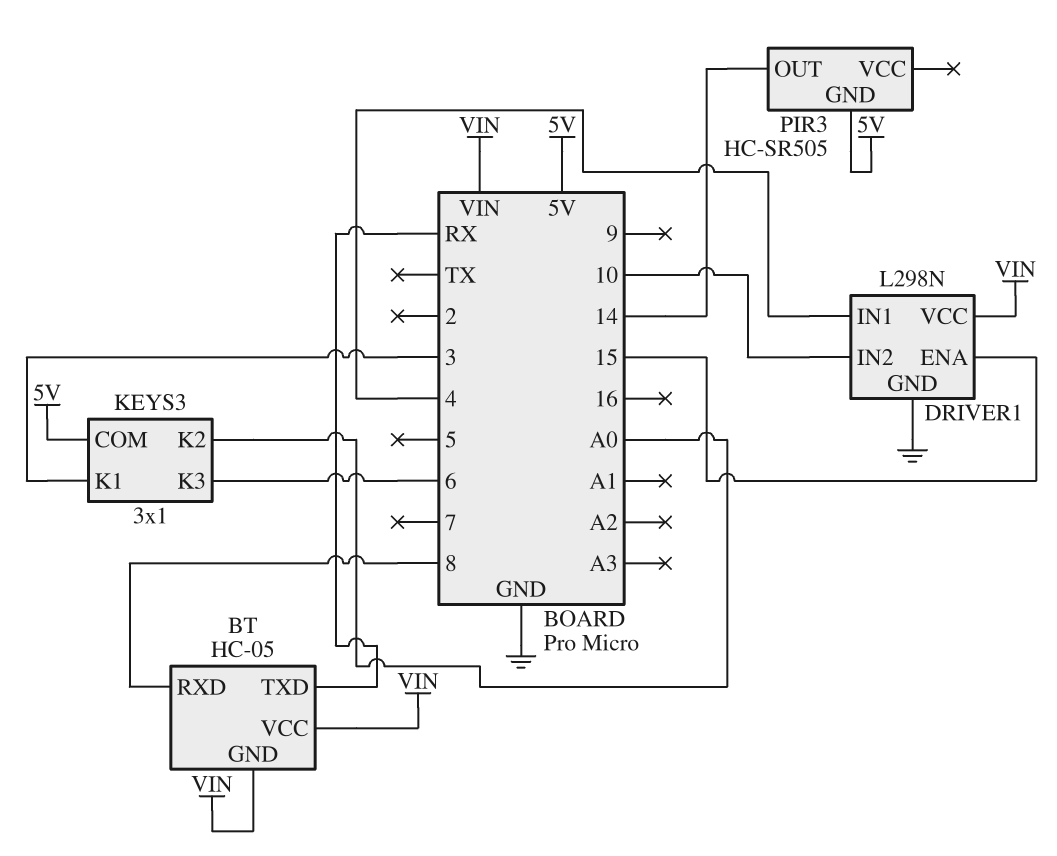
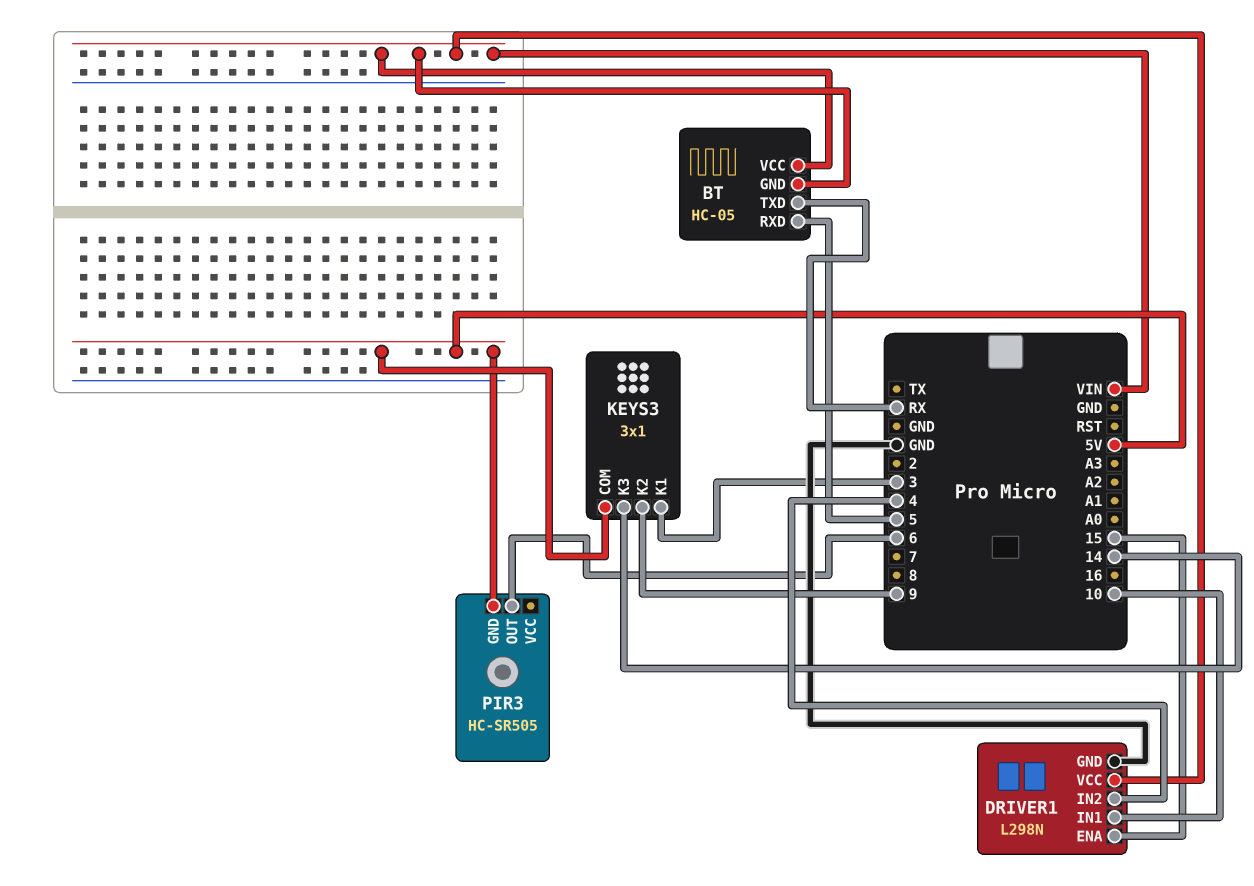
BT pin RXD: 8 -> 5
DRIVER1 pin IN1: 4 -> 10
DRIVER1 pin IN2: 10 -> 4
KEYS3 pin K2: A0 -> 9
KEYS3 pin K3: 6 -> 14
PIR3 pin OUT: 14 -> 6

